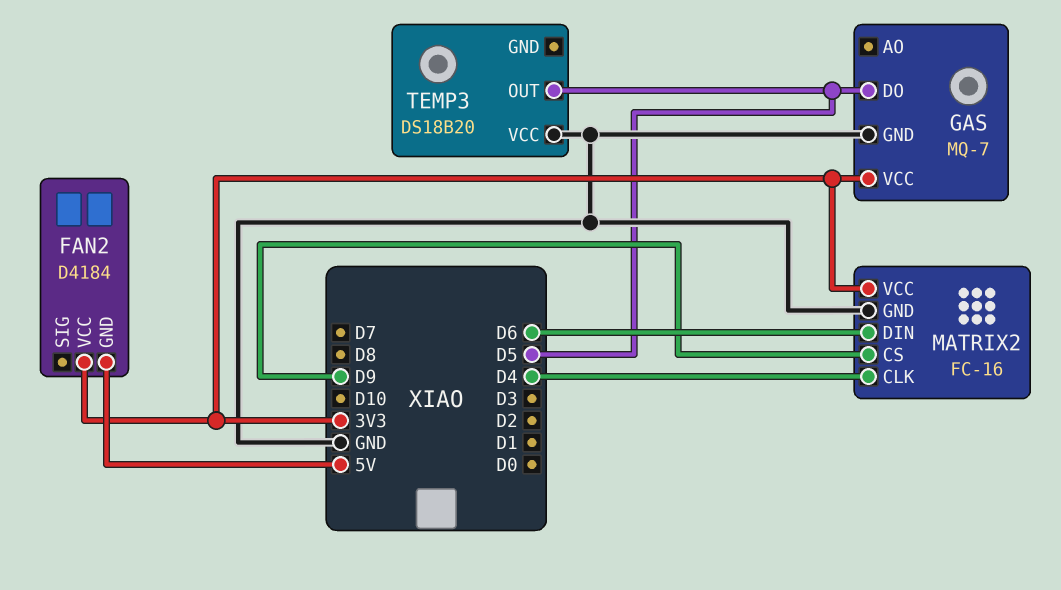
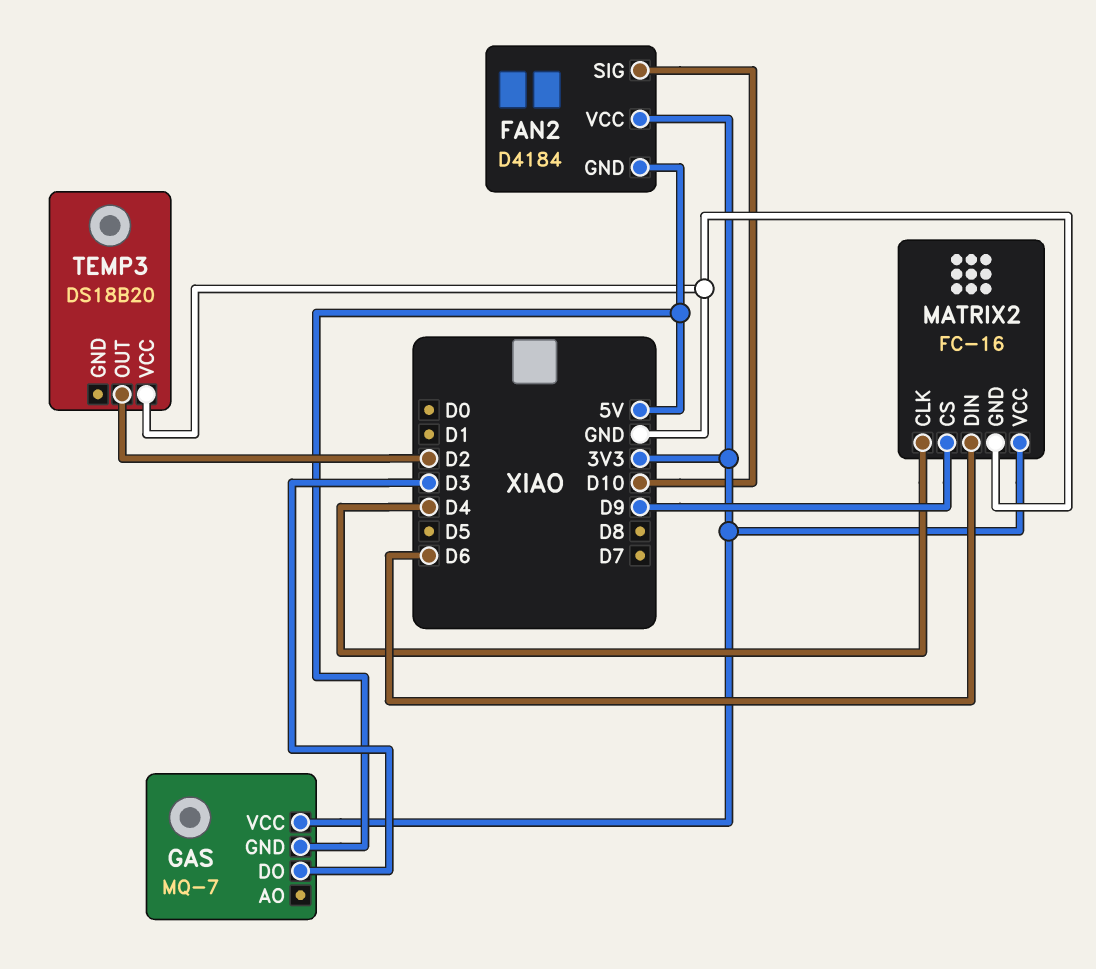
FAN2 pin SIG: none -> D10
GAS pin DO: D5 -> D3
GAS pin GND: GND -> 5V
TEMP3 pin OUT: D5 -> D2

